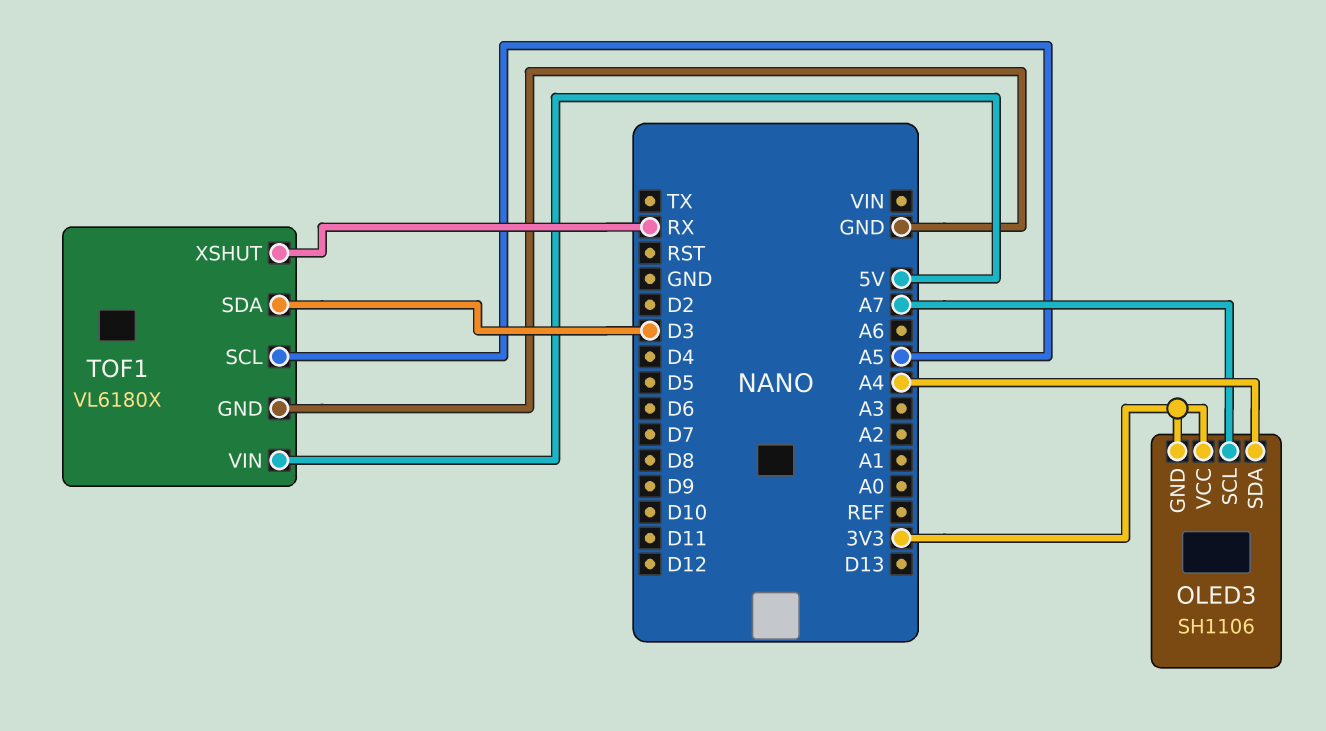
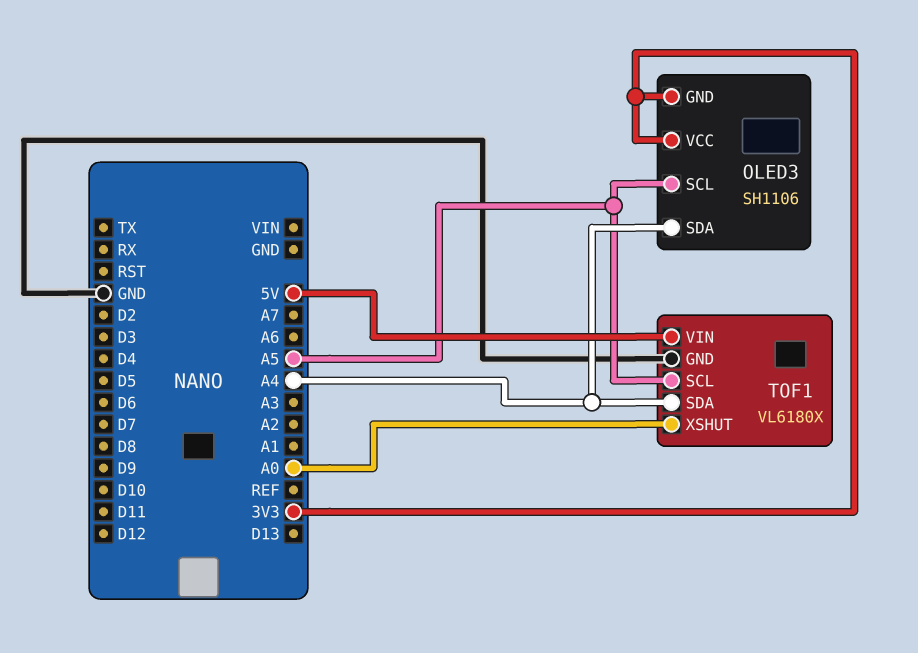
OLED3 pin SCL: A7 -> A5
TOF1 pin SDA: D3 -> A4
TOF1 pin XSHUT: RX -> A0

